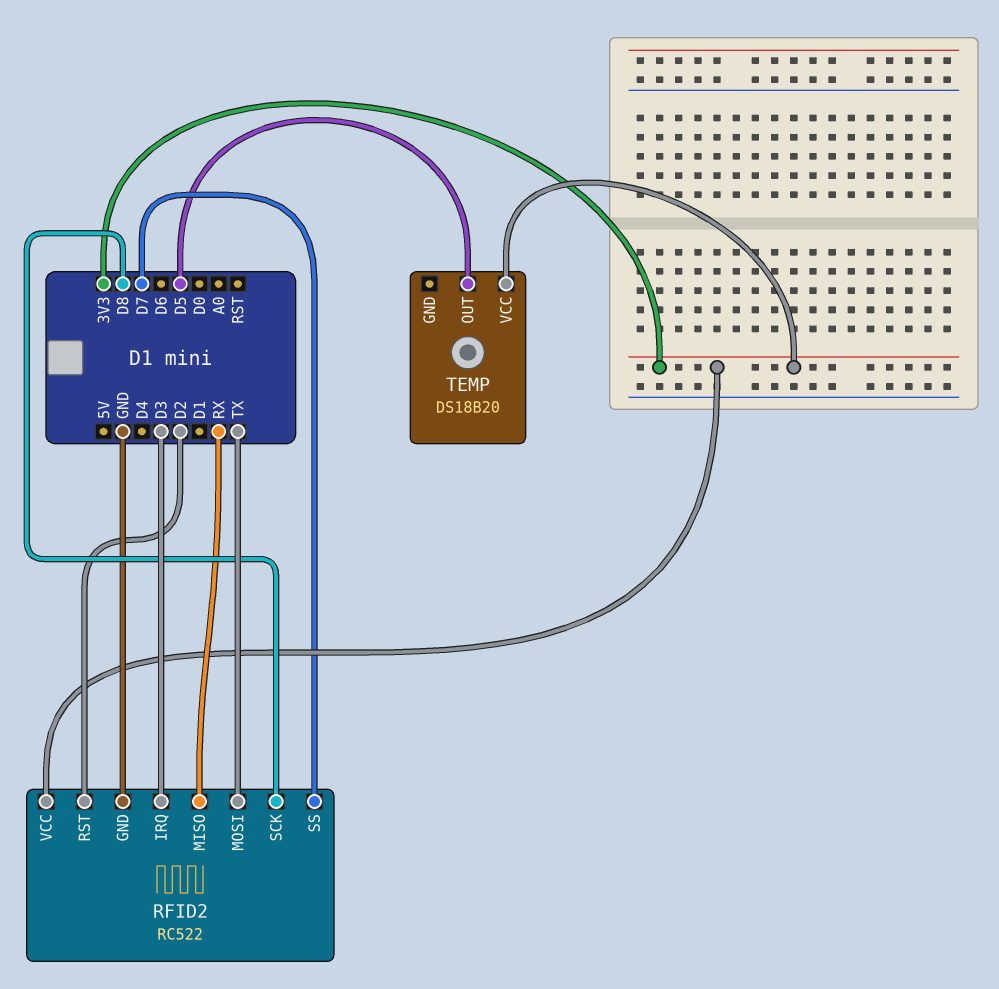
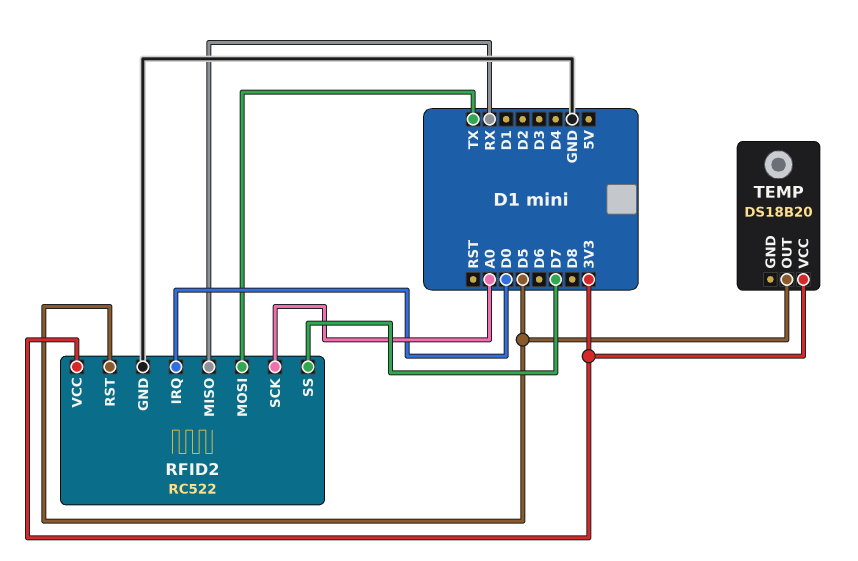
RFID2 pin IRQ: D3 -> D0
RFID2 pin RST: D2 -> D5
RFID2 pin SCK: D8 -> A0

